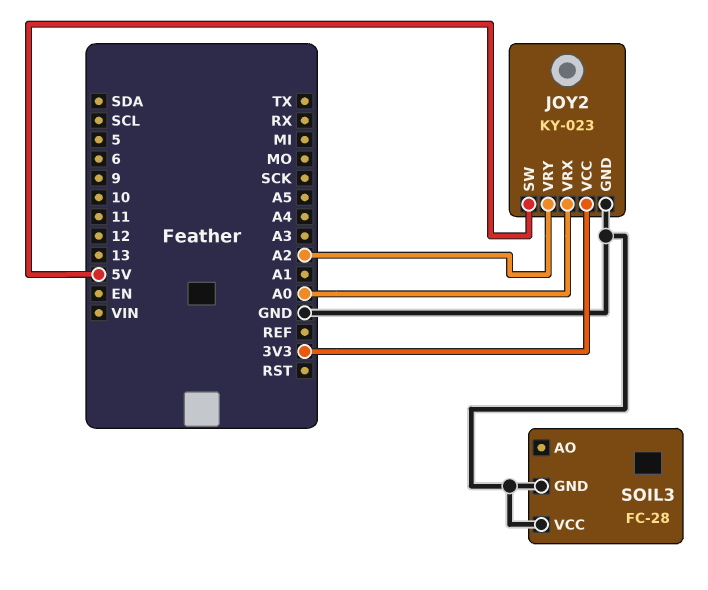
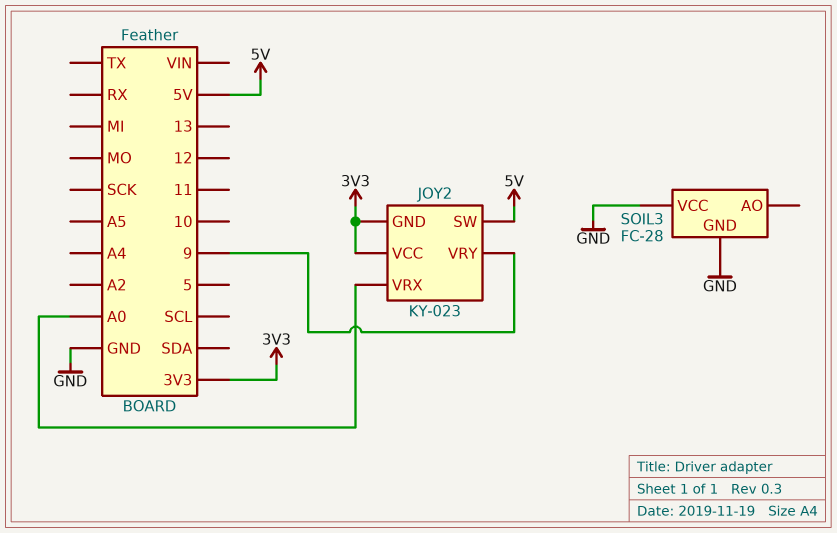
JOY2 pin GND: GND -> 3V3
JOY2 pin VRY: A2 -> 9

